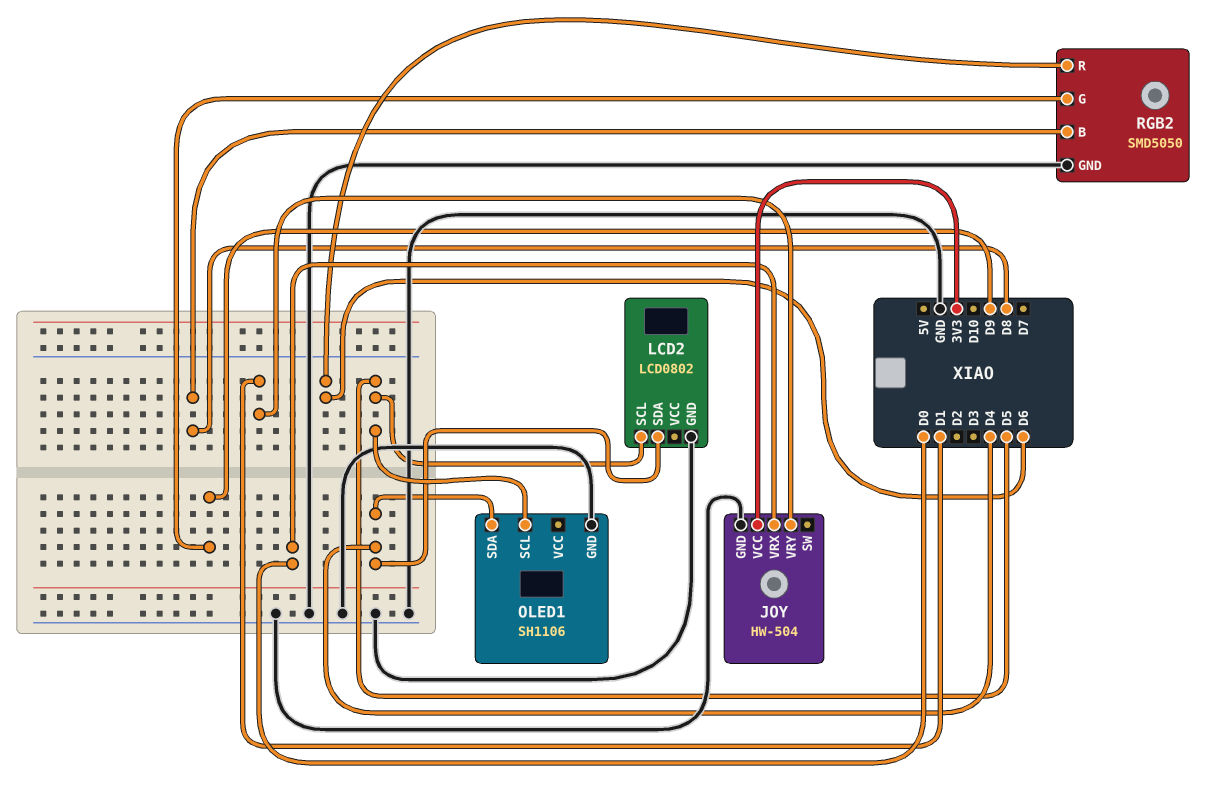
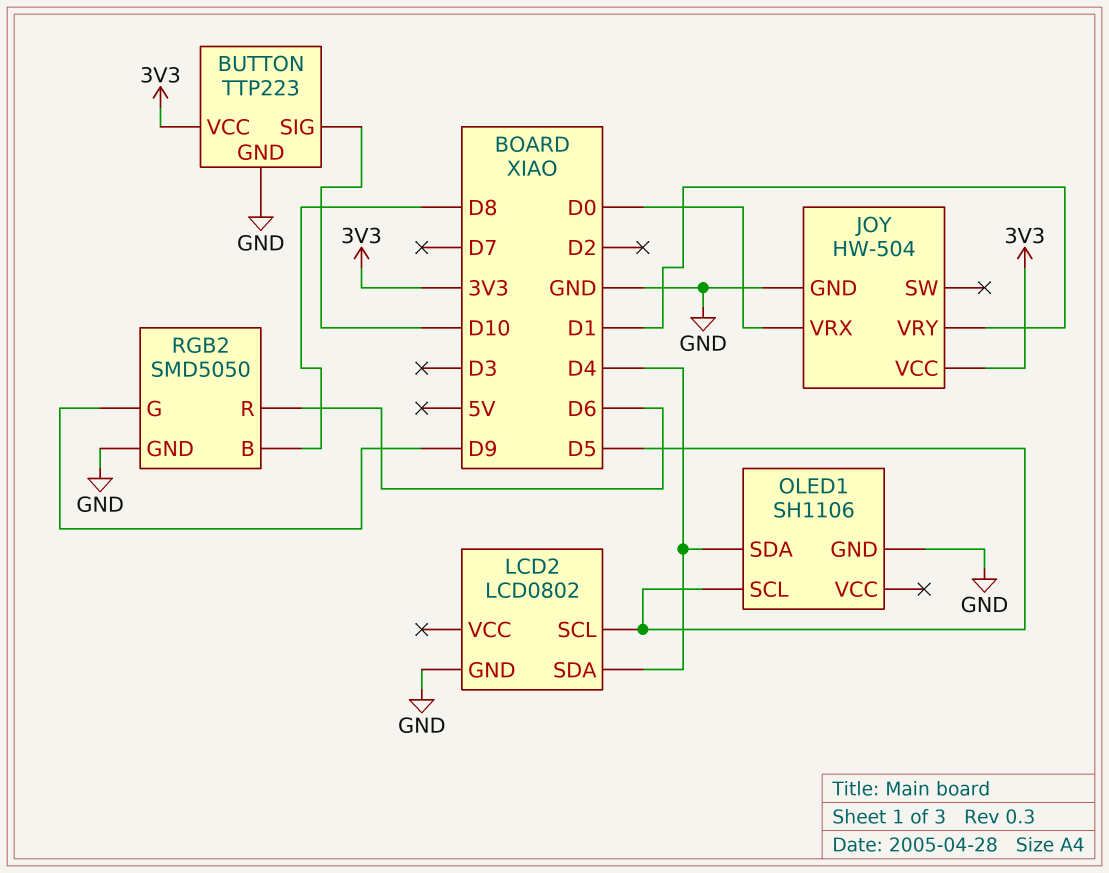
BUTTON: none -> TTP223
BUTTON pin GND: none -> GND
BUTTON pin SIG: none -> D10
BUTTON pin VCC: none -> 3V3

